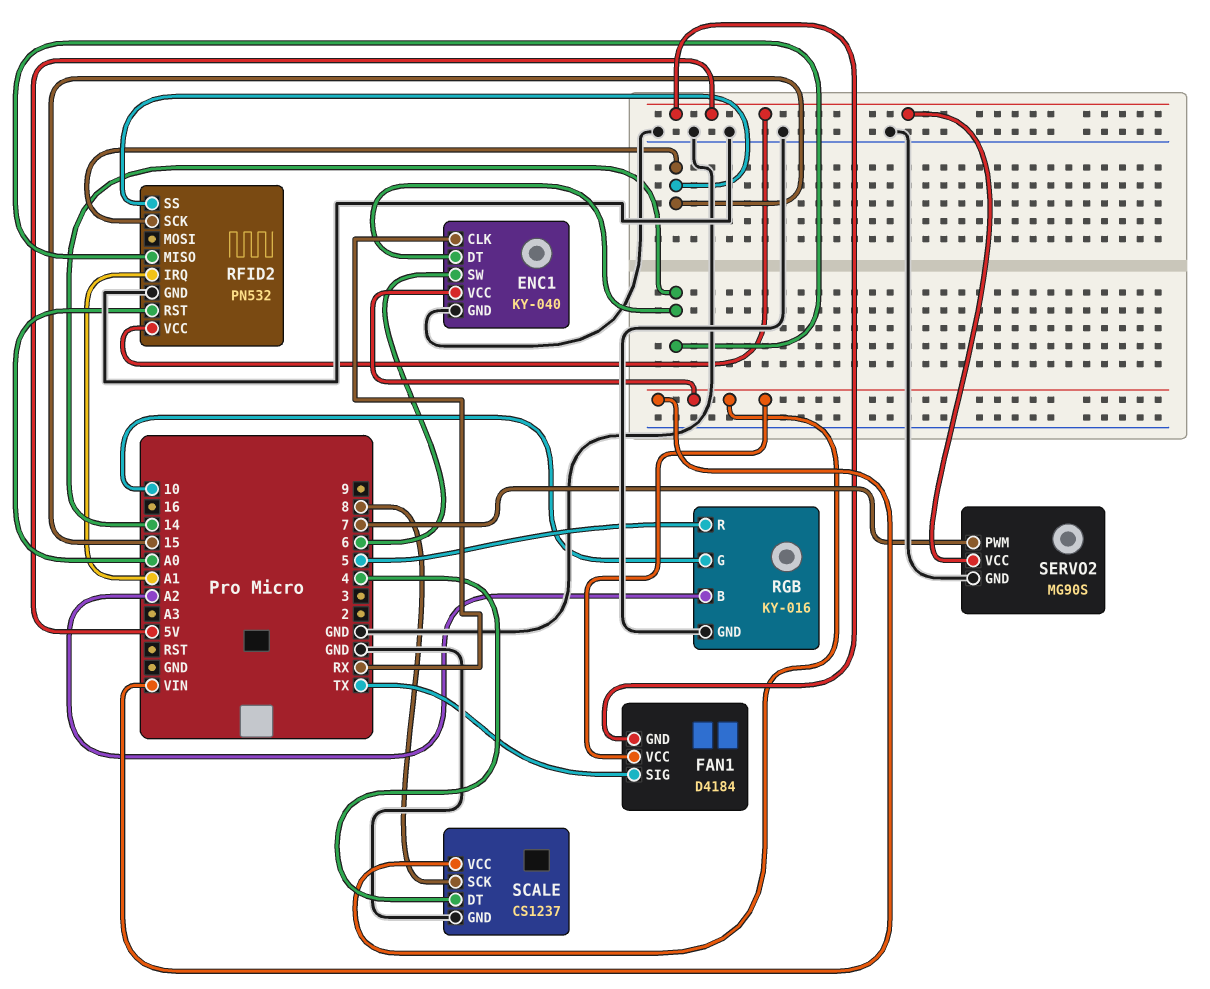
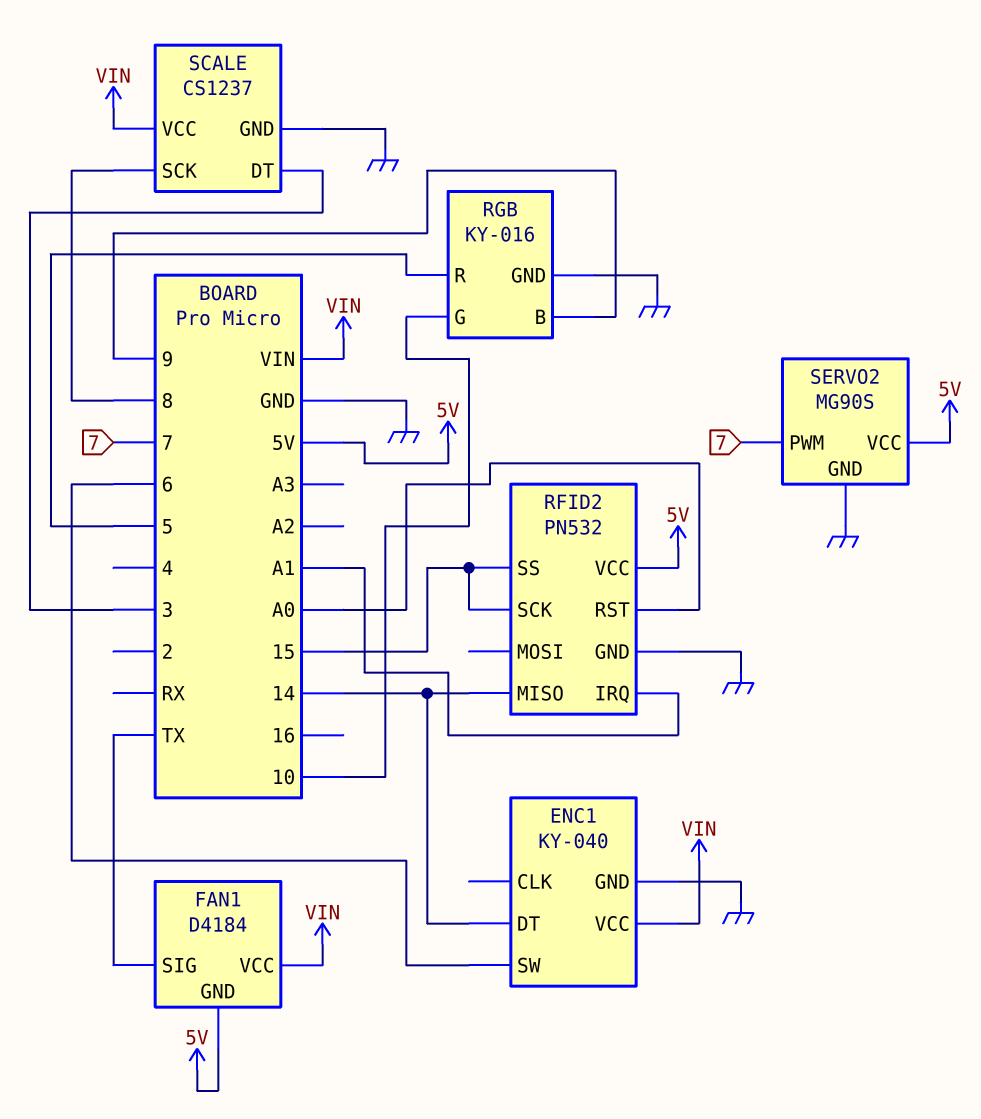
ENC1 pin CLK: RX -> none
RGB pin B: A2 -> 9
SCALE pin DT: 4 -> 3

